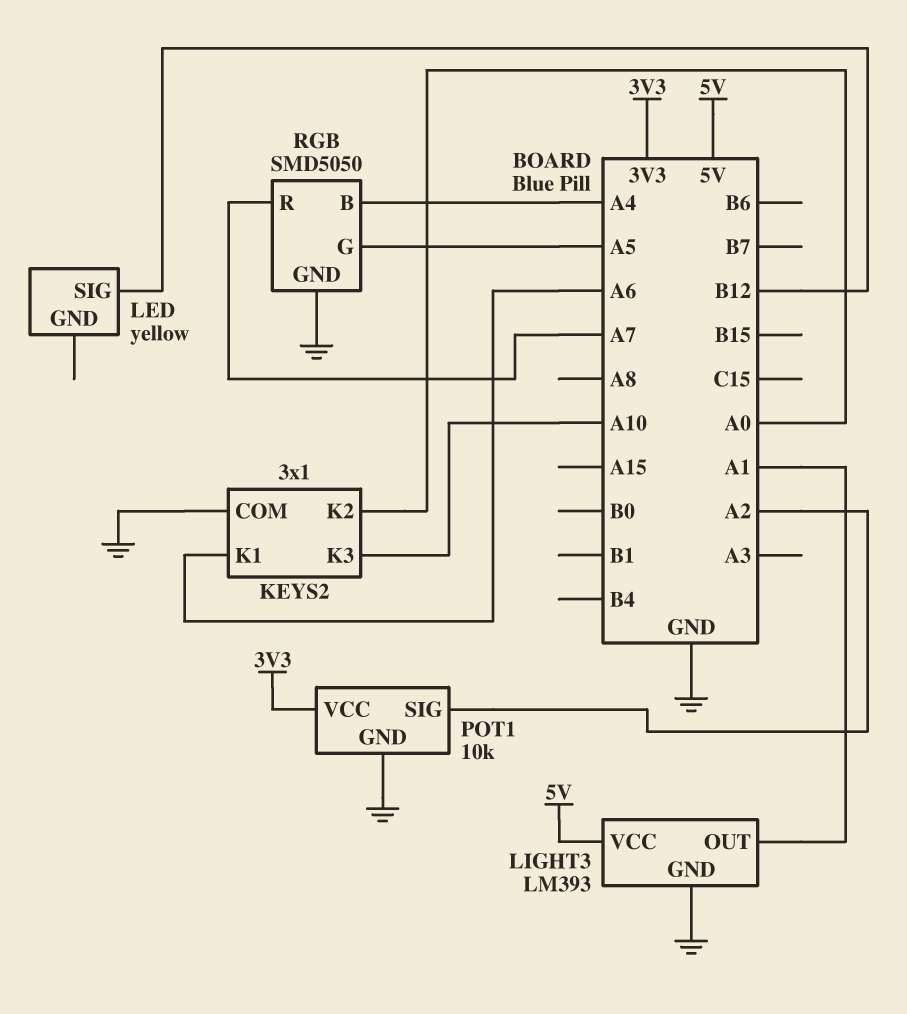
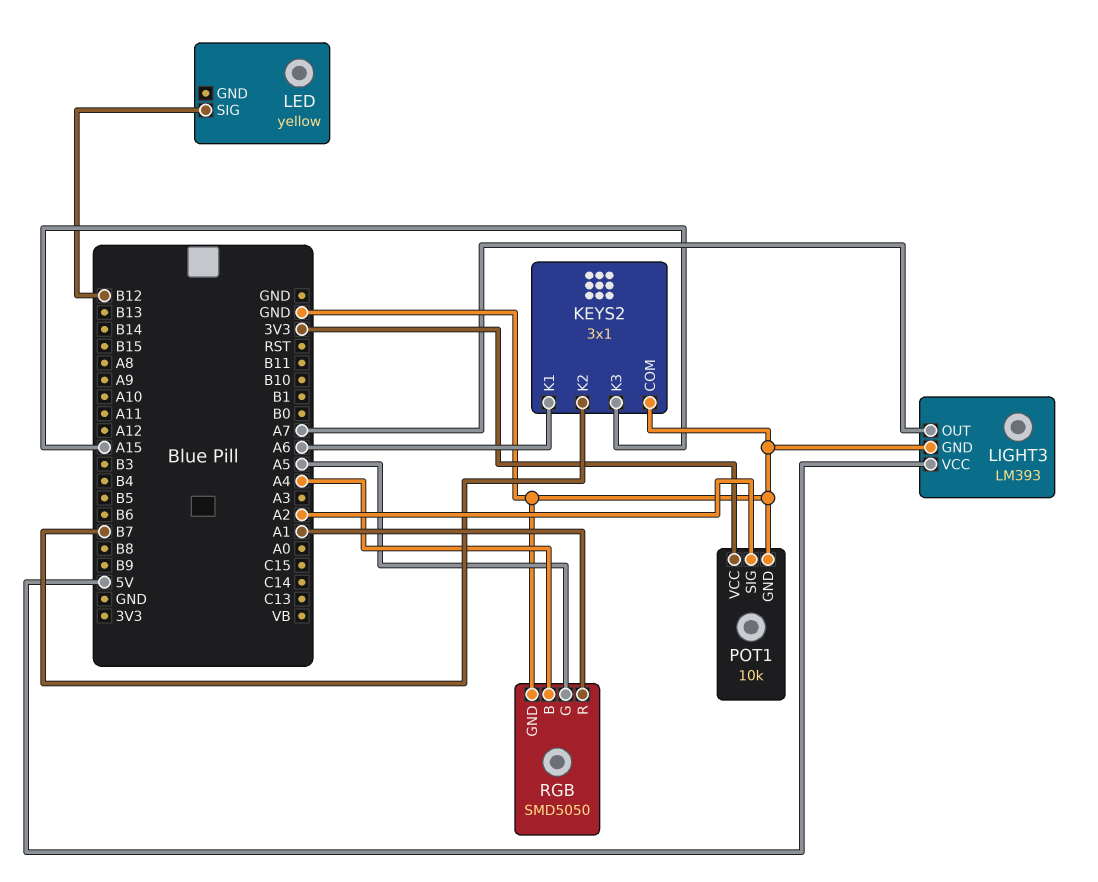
KEYS2 pin K2: A0 -> B7
KEYS2 pin K3: A10 -> A15
LIGHT3 pin OUT: A1 -> A7
RGB pin R: A7 -> A1

